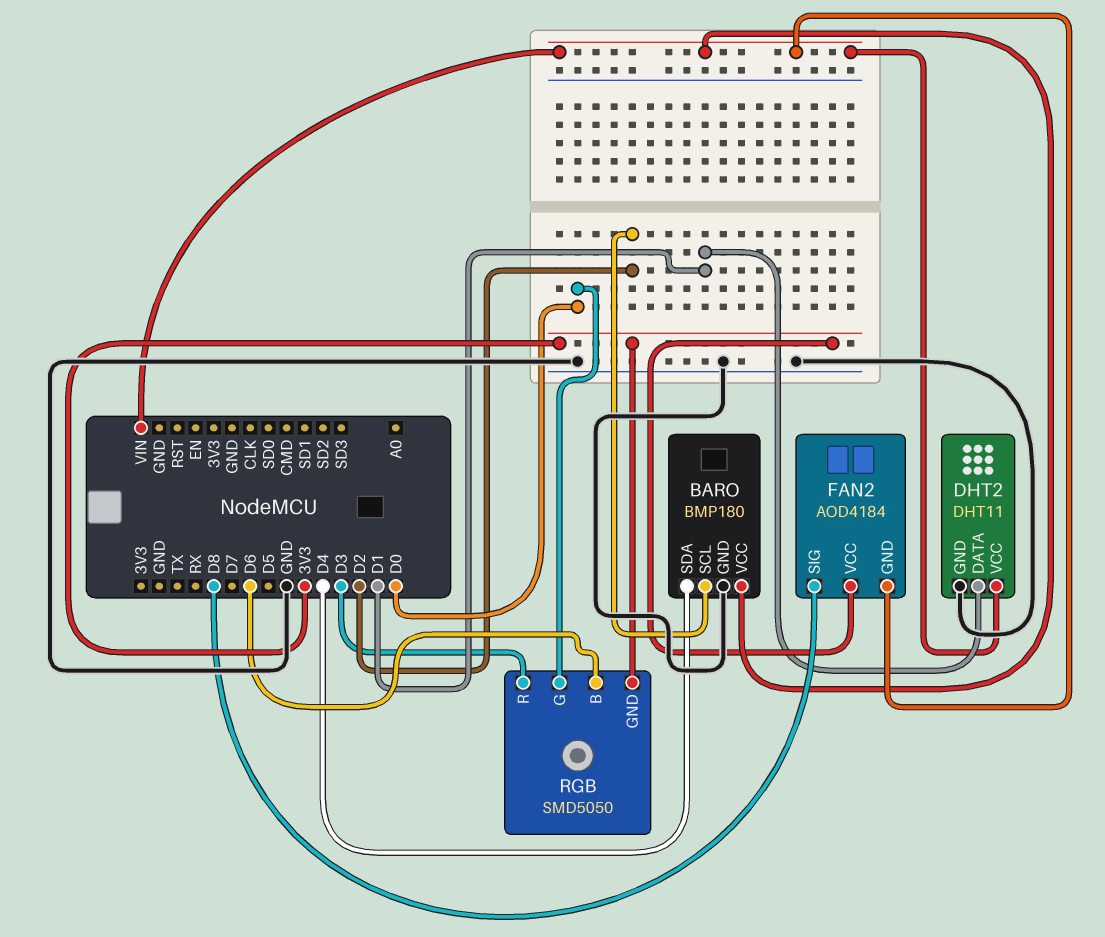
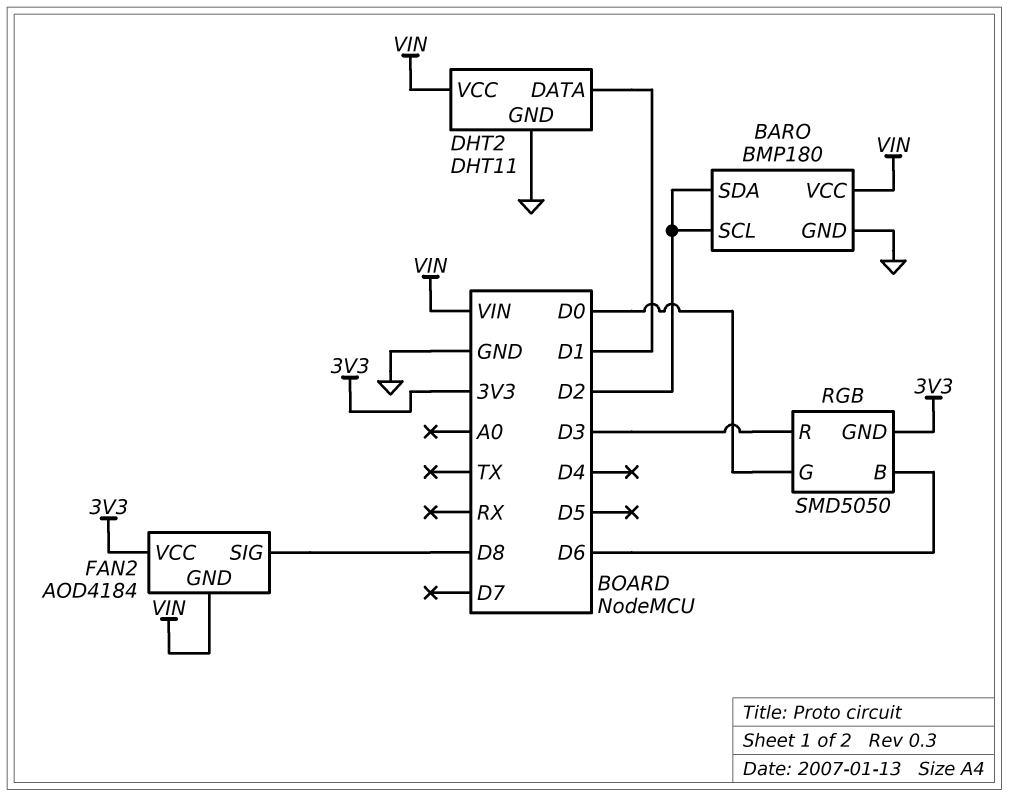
BARO pin SDA: D4 -> D2

